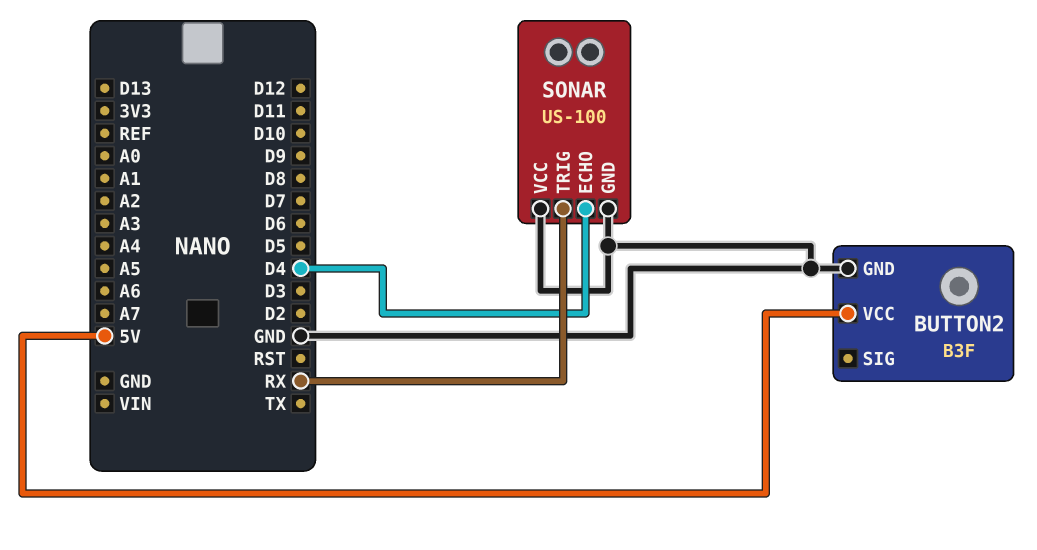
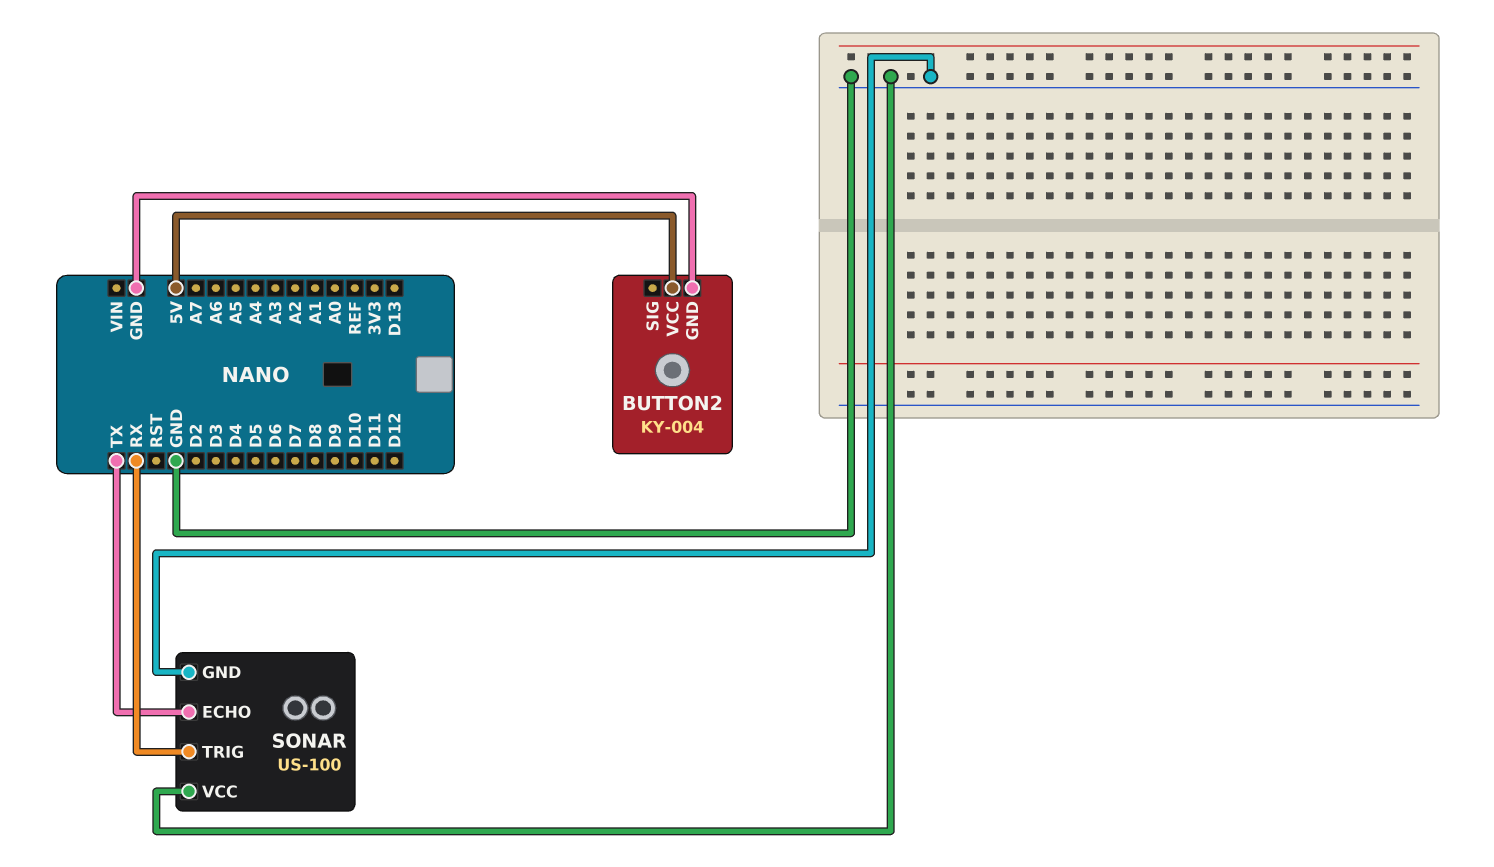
BUTTON2: B3F -> KY-004
SONAR pin ECHO: D4 -> TX

